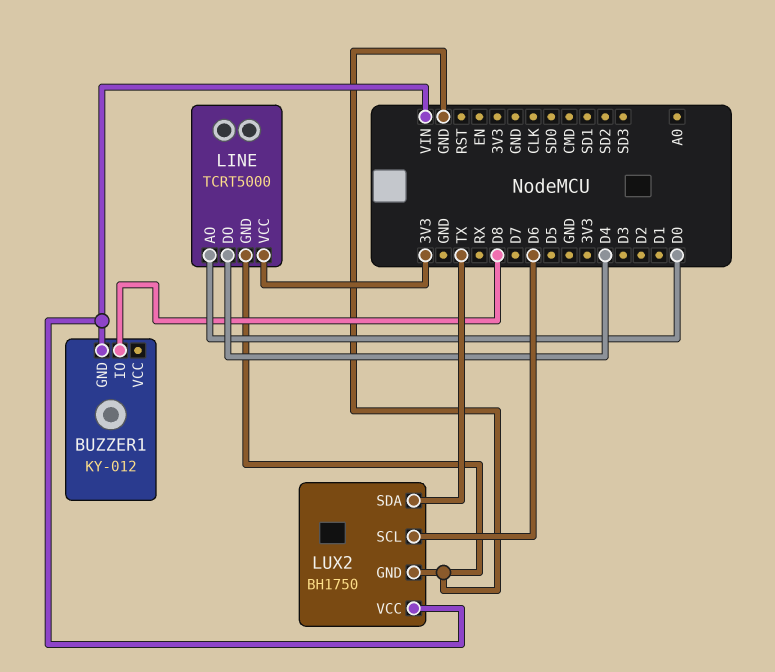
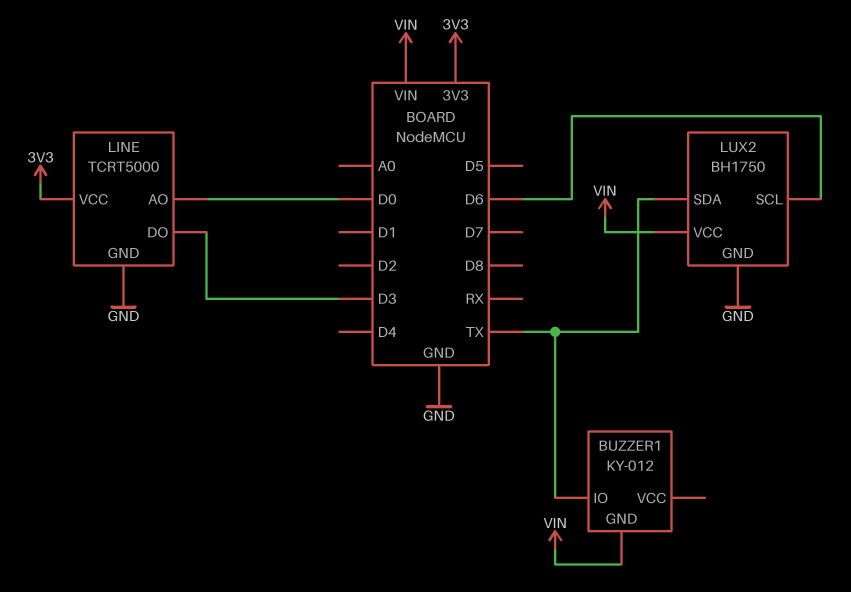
BUZZER1 pin IO: D8 -> TX
LINE pin DO: D4 -> D3

